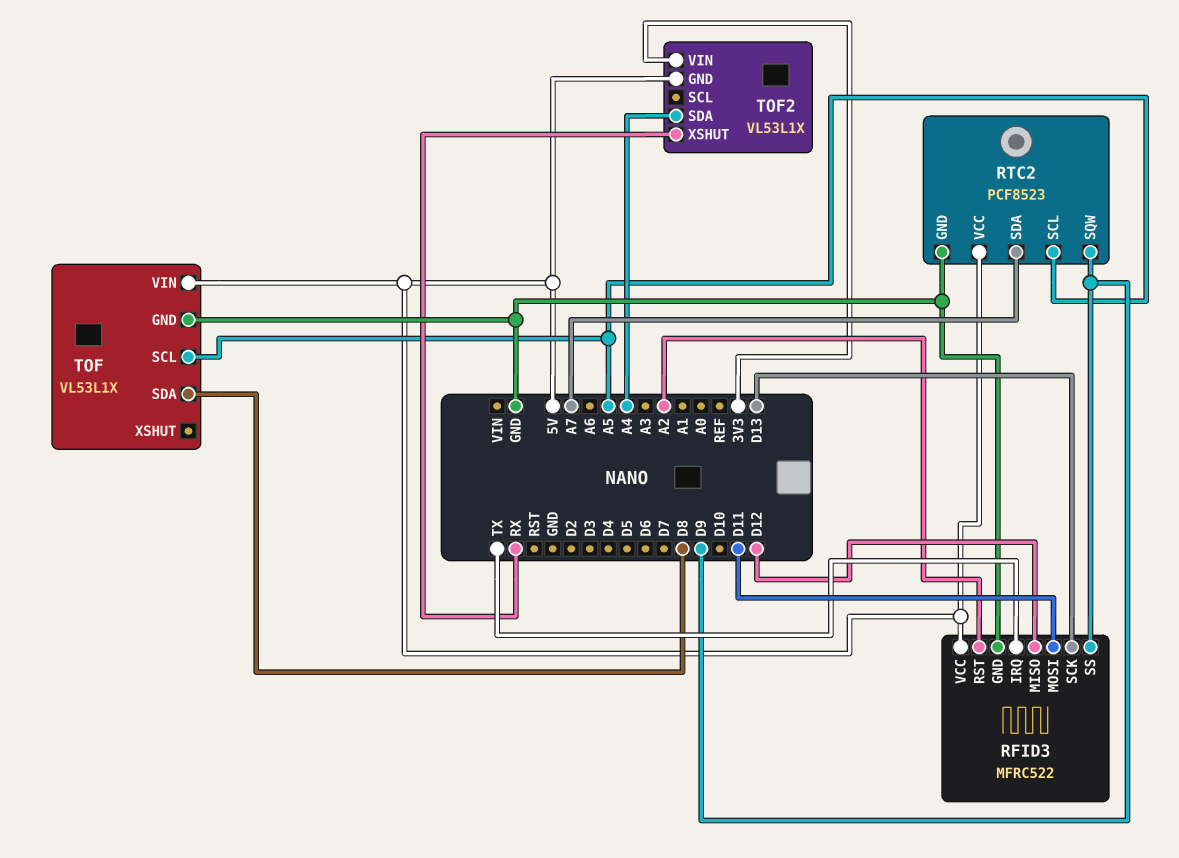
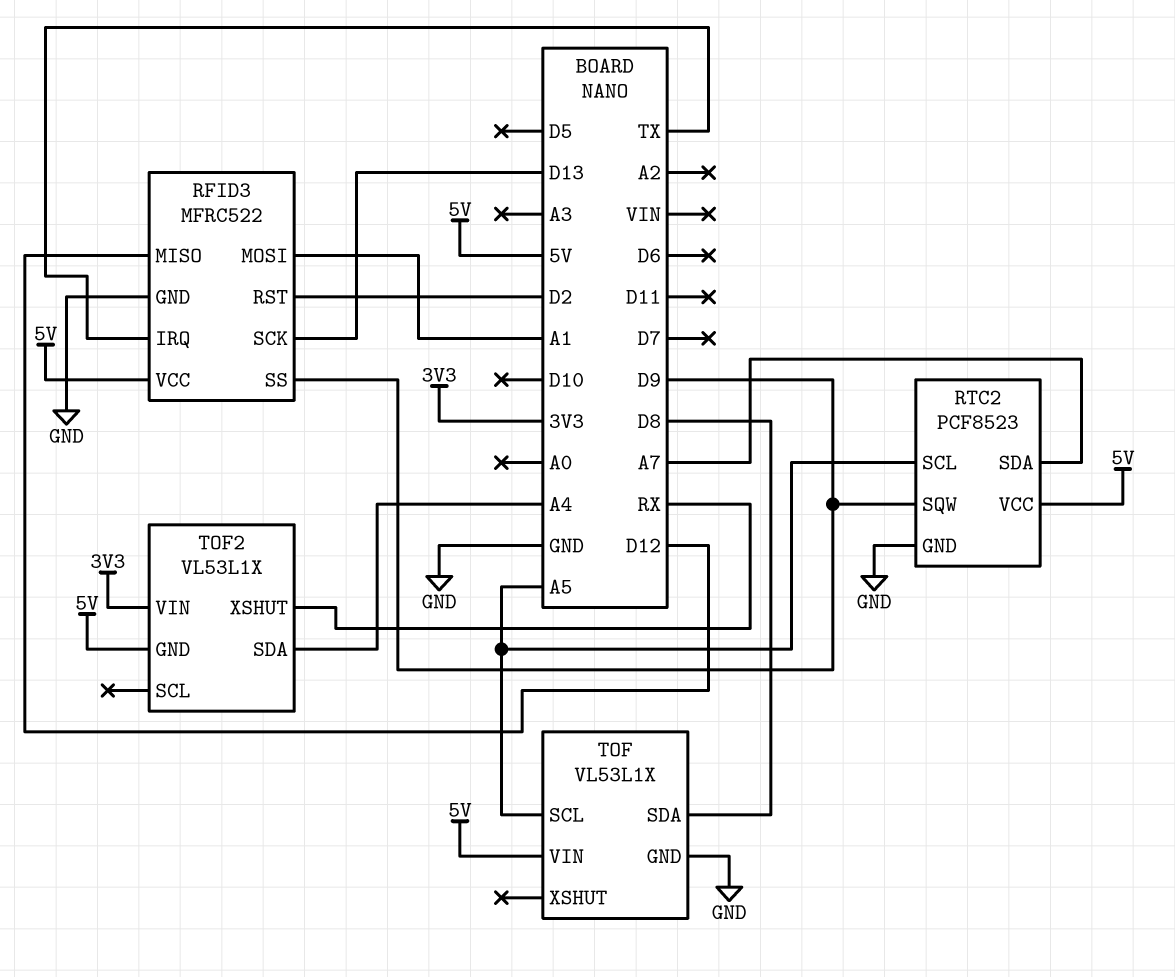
RFID3 pin MOSI: D11 -> A1
RFID3 pin RST: A2 -> D2

